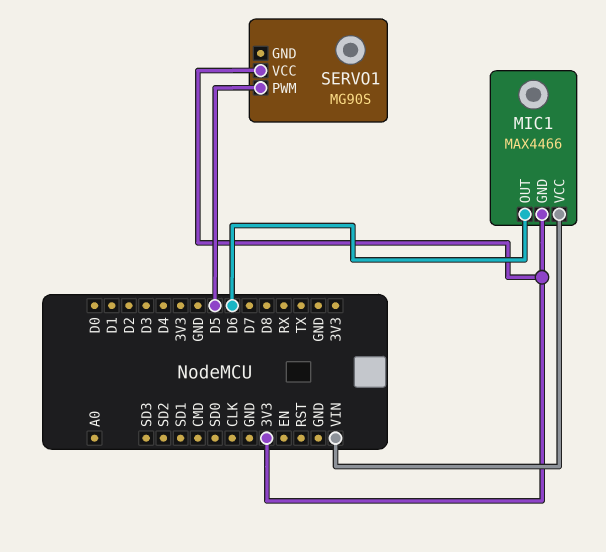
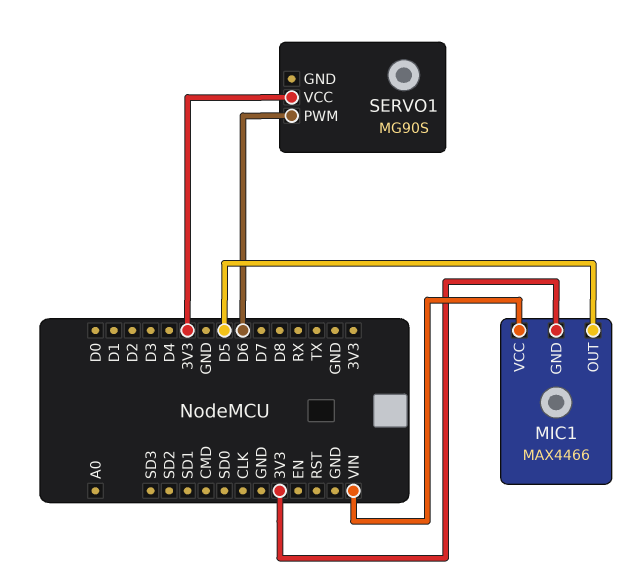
MIC1 pin OUT: D6 -> D5
SERVO1 pin PWM: D5 -> D6

